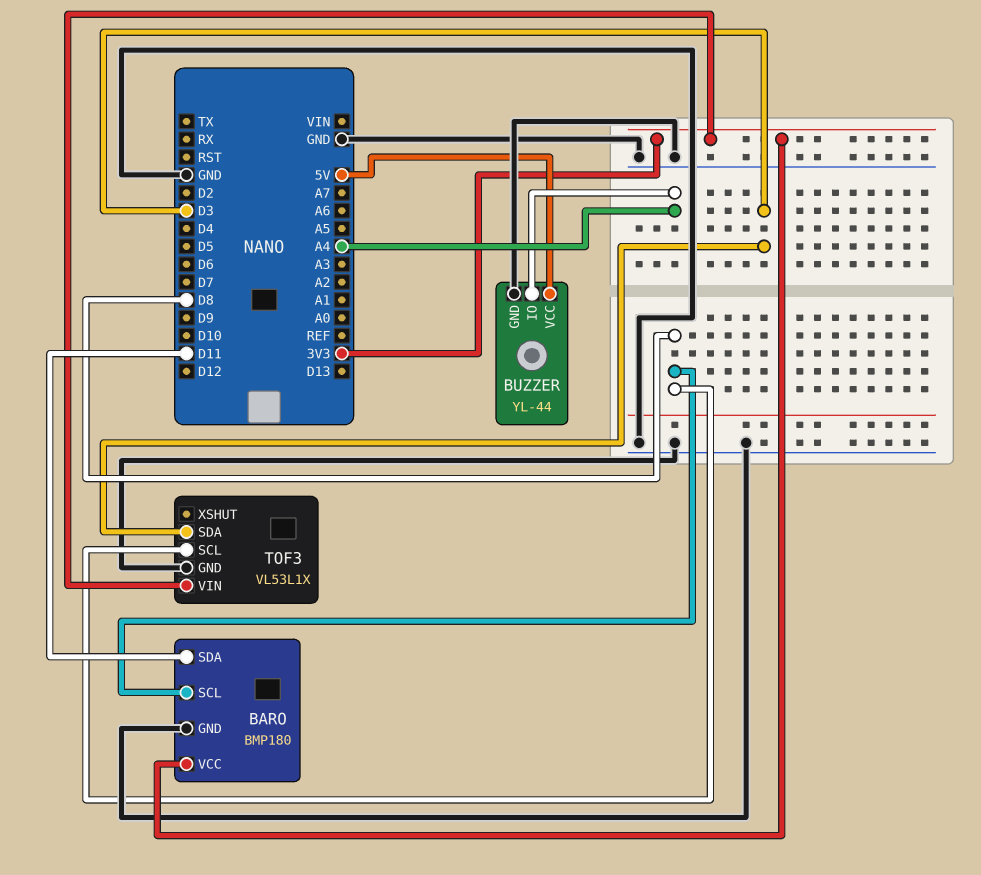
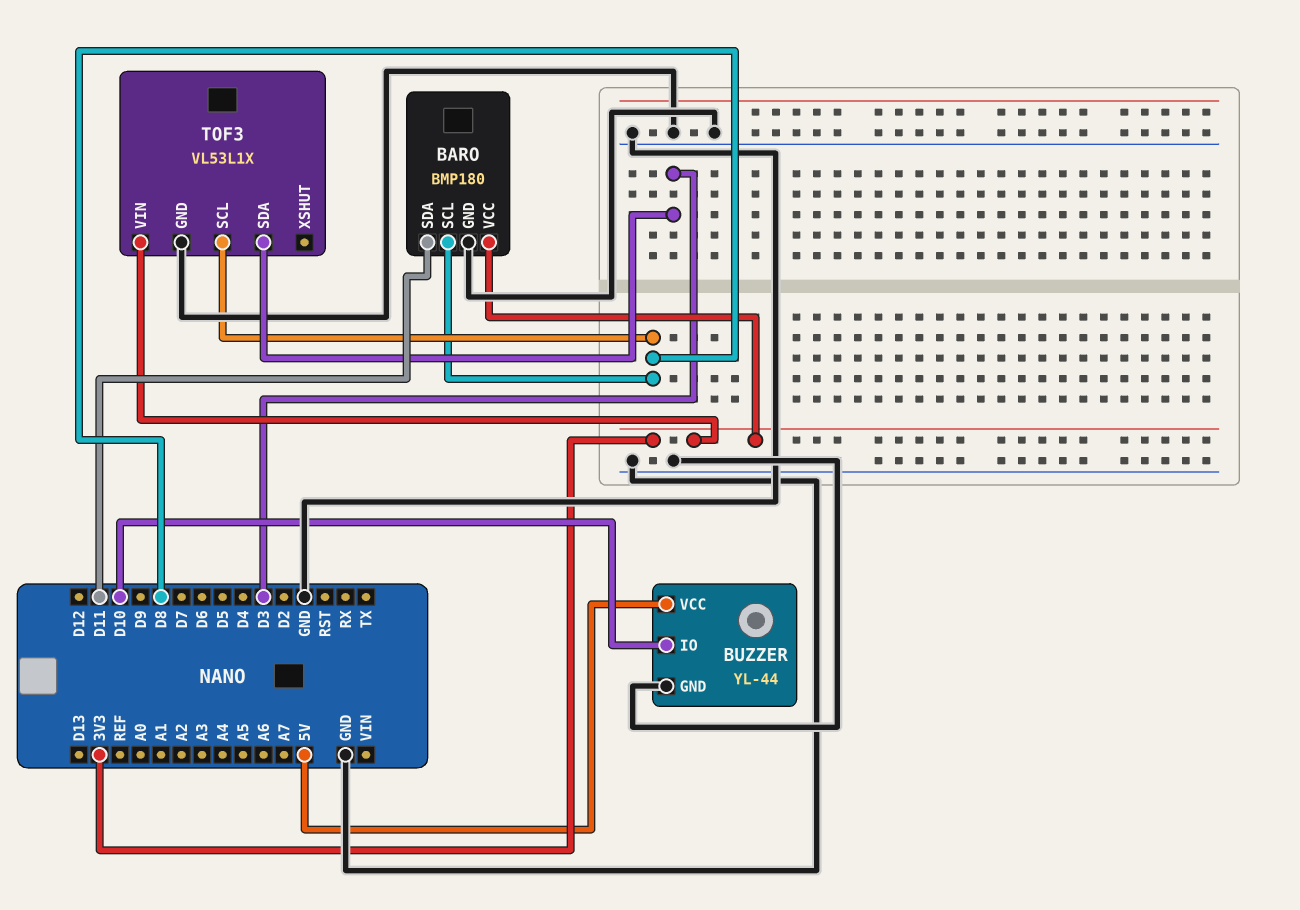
BUZZER pin IO: A4 -> D10

